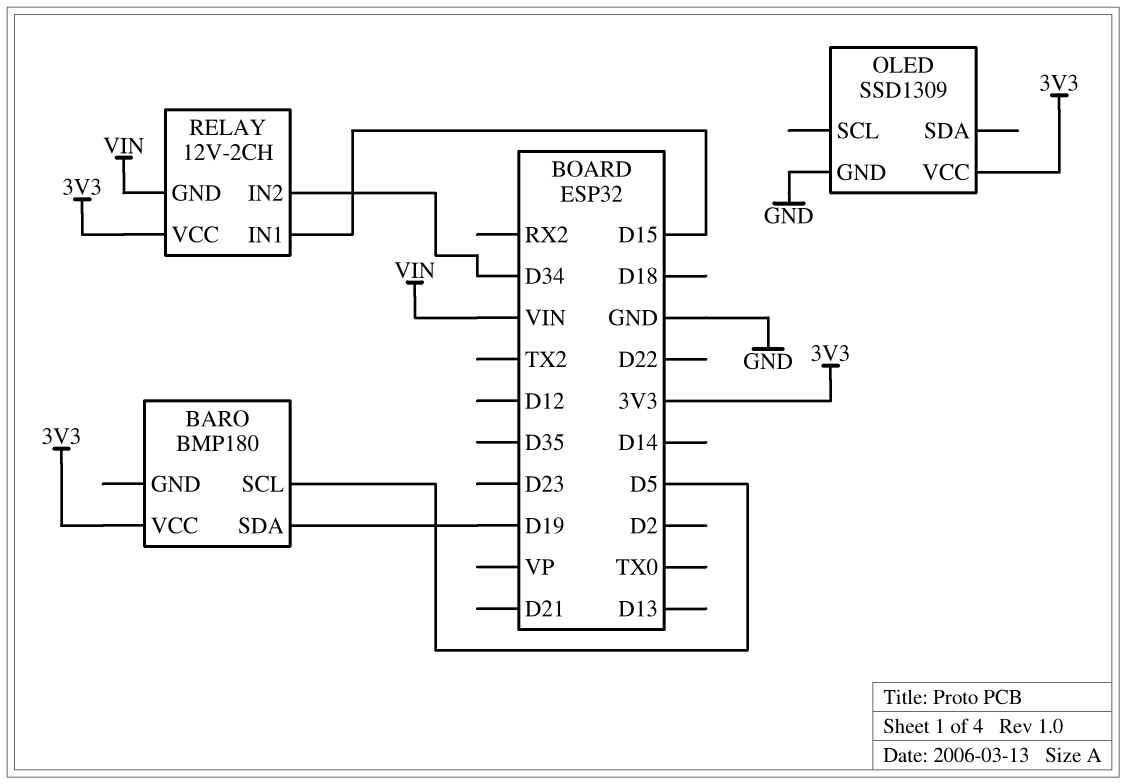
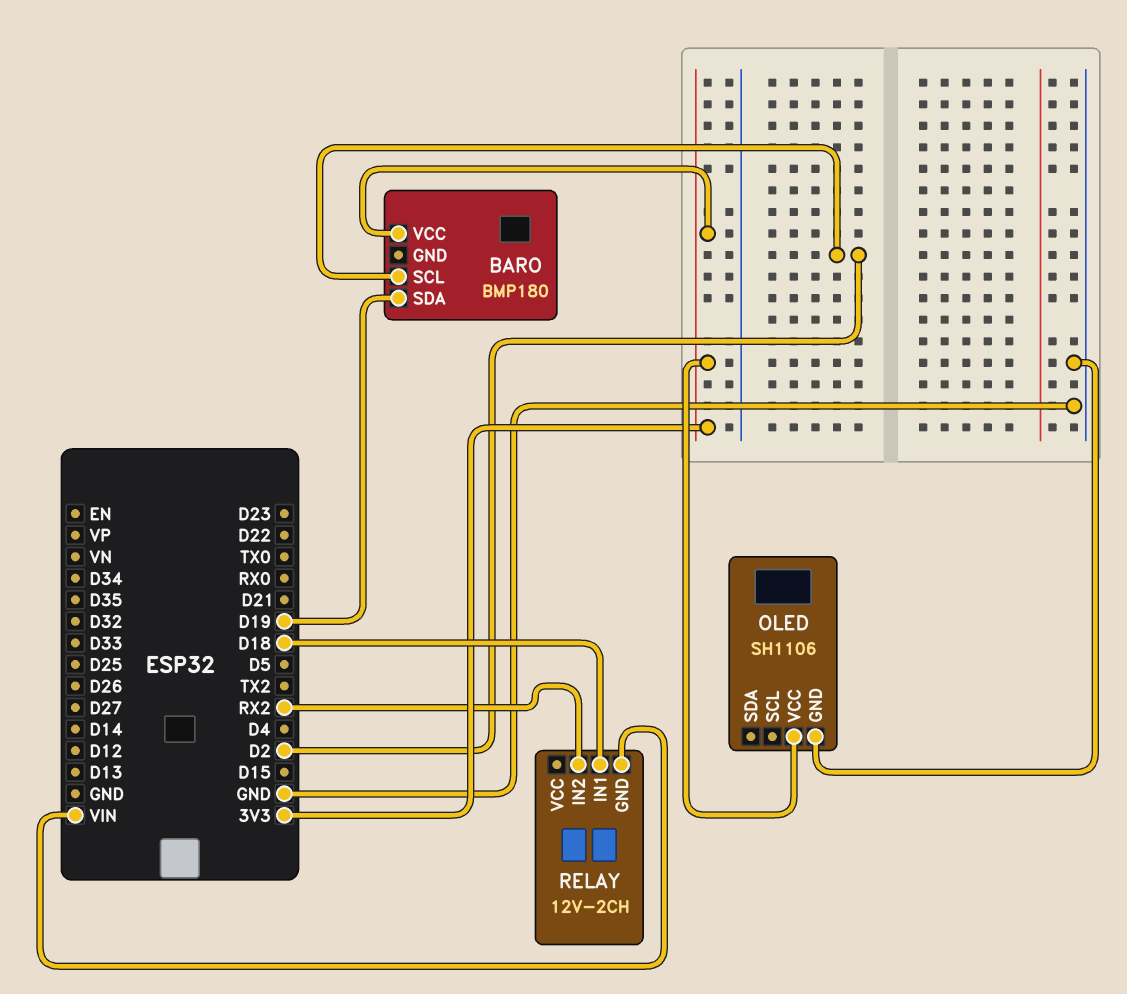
BARO pin SCL: D5 -> D2
OLED: SSD1309 -> SH1106
RELAY pin IN1: D15 -> D18
RELAY pin IN2: D34 -> RX2
RELAY pin VCC: 3V3 -> none

